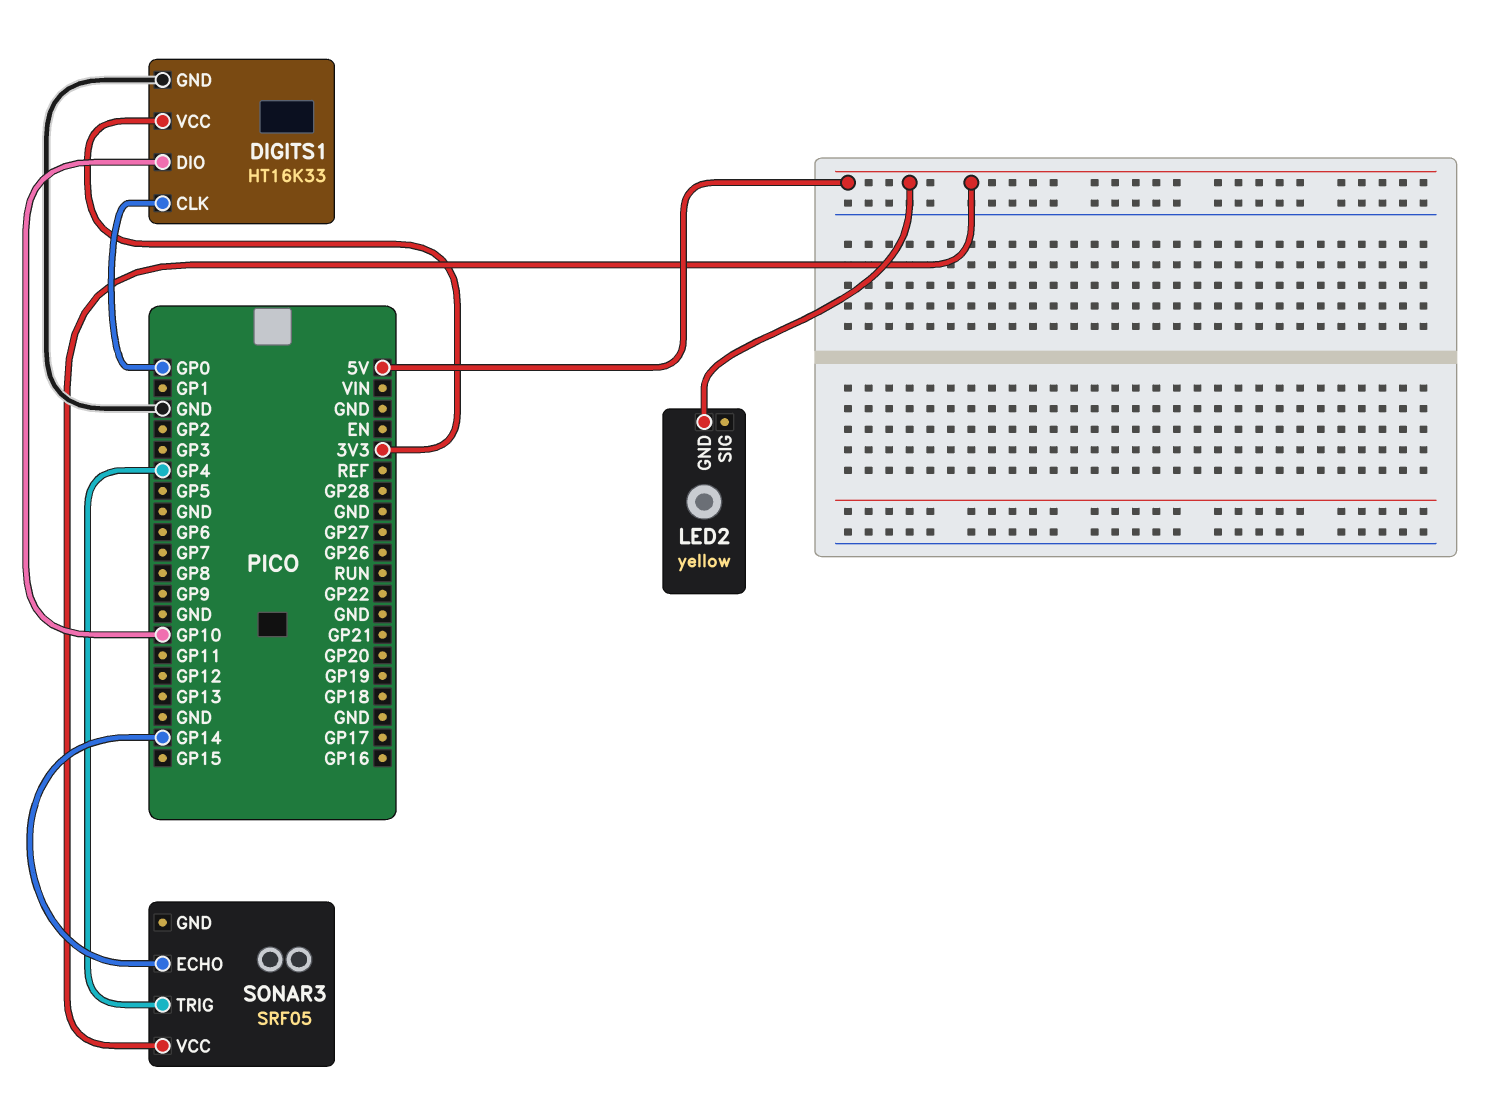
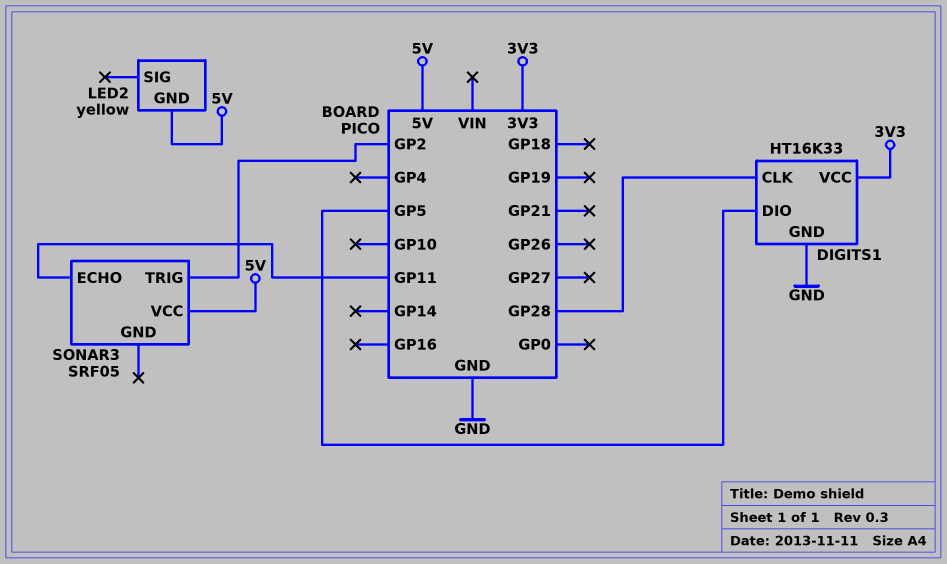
DIGITS1 pin CLK: GP0 -> GP28
DIGITS1 pin DIO: GP10 -> GP5
SONAR3 pin ECHO: GP14 -> GP11
SONAR3 pin TRIG: GP4 -> GP2

